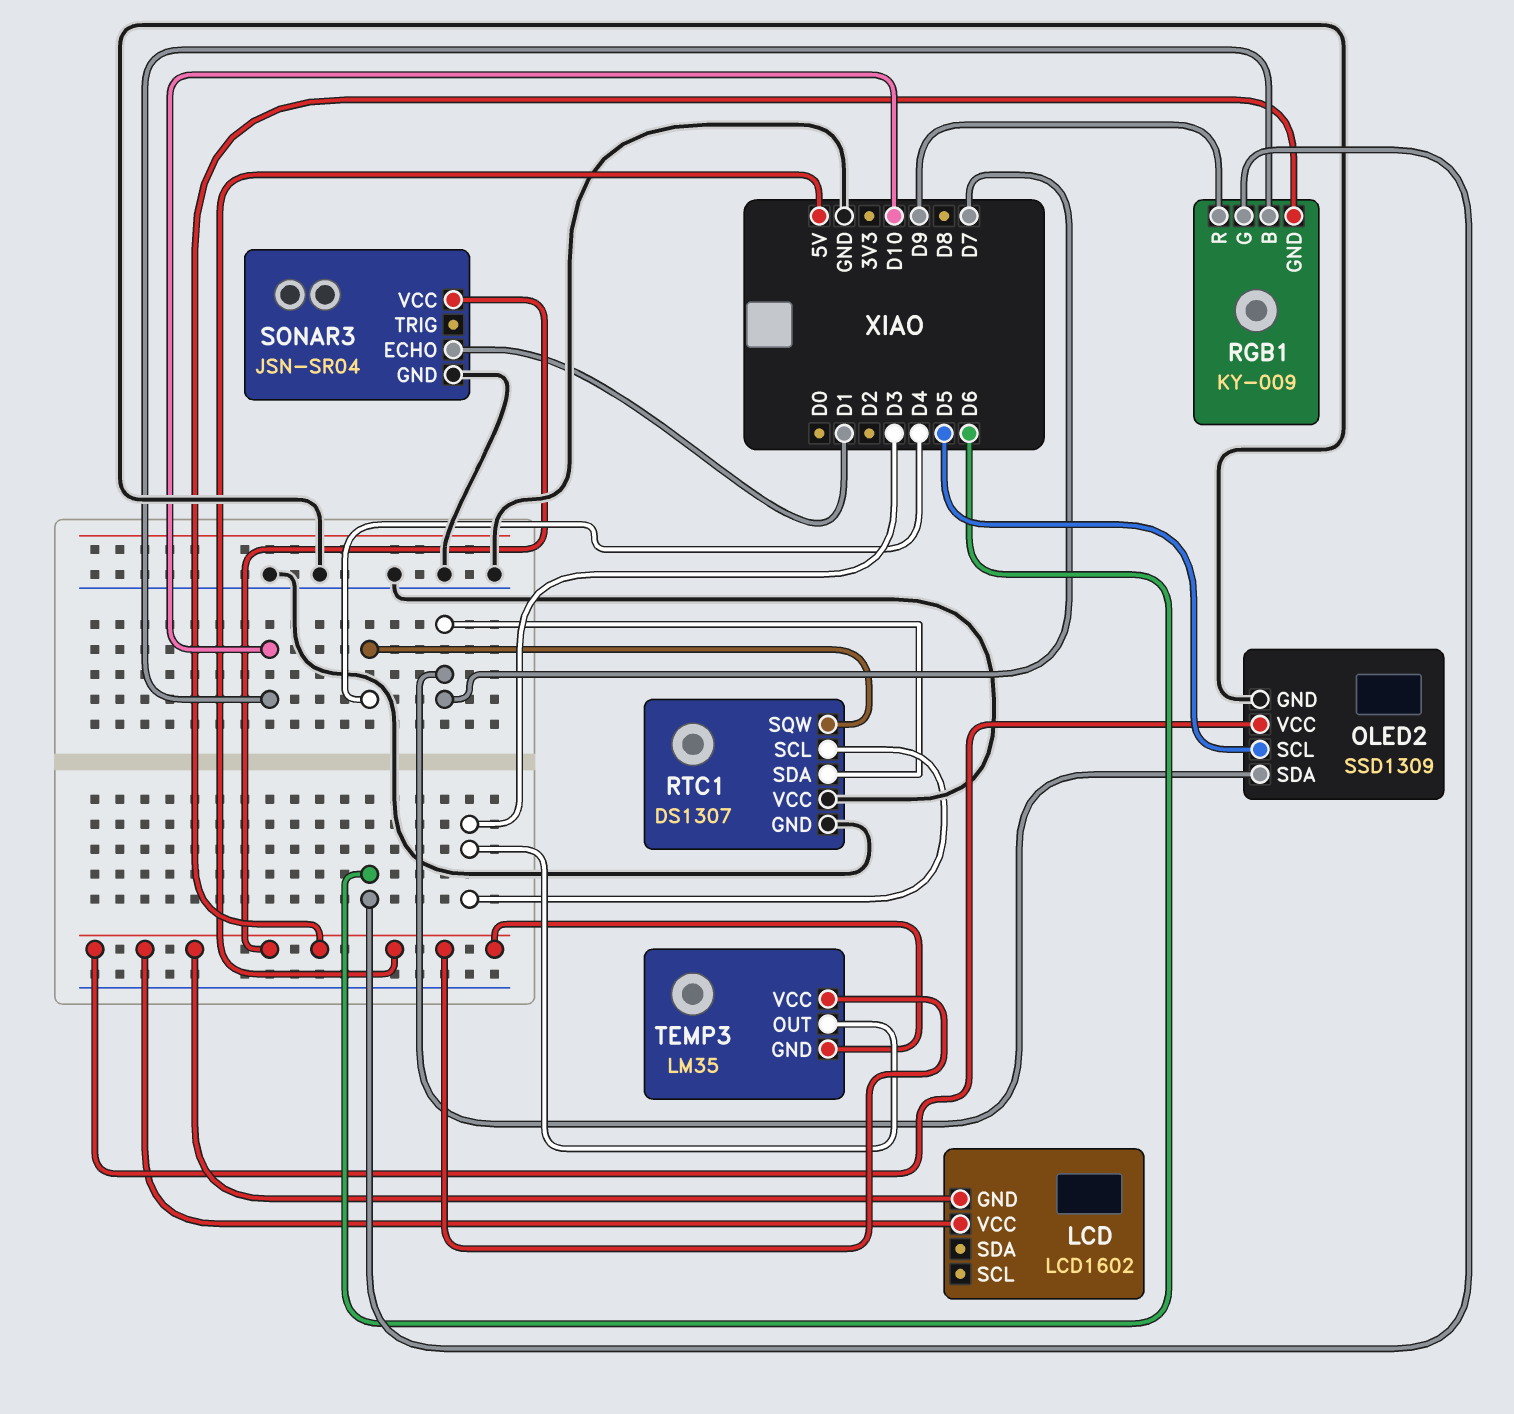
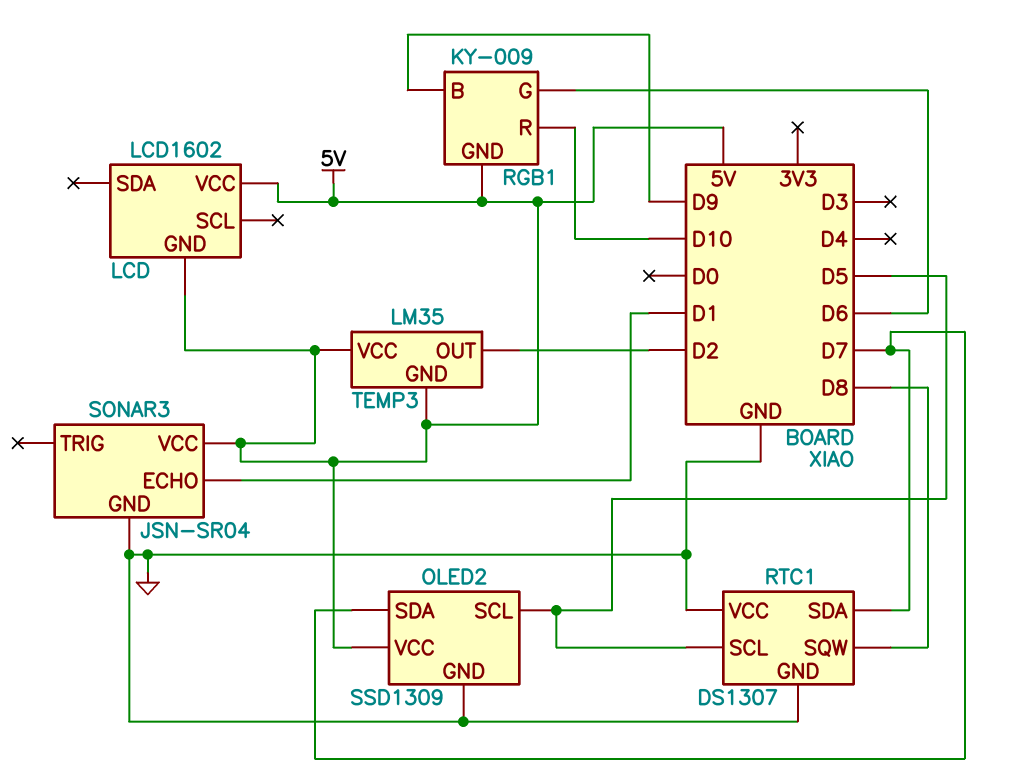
RGB1 pin B: D10 -> D9
RGB1 pin R: D9 -> D10
RTC1 pin SCL: D3 -> D5
RTC1 pin SQW: D4 -> D8
TEMP3 pin OUT: D3 -> D2

